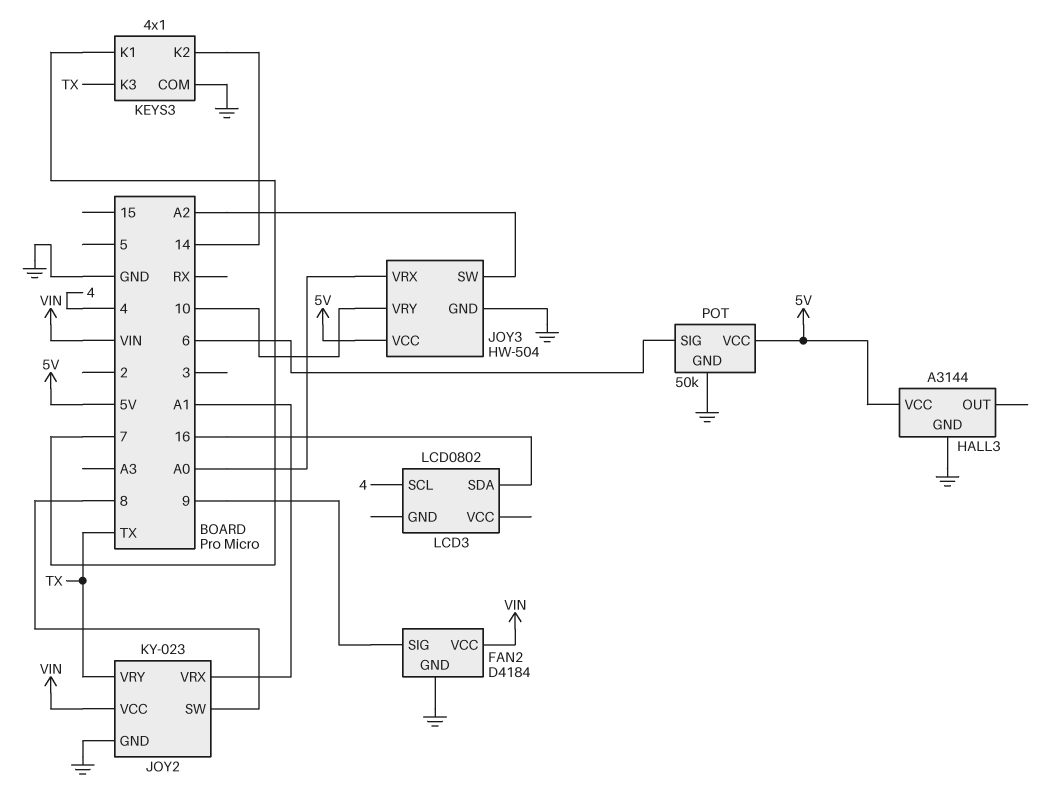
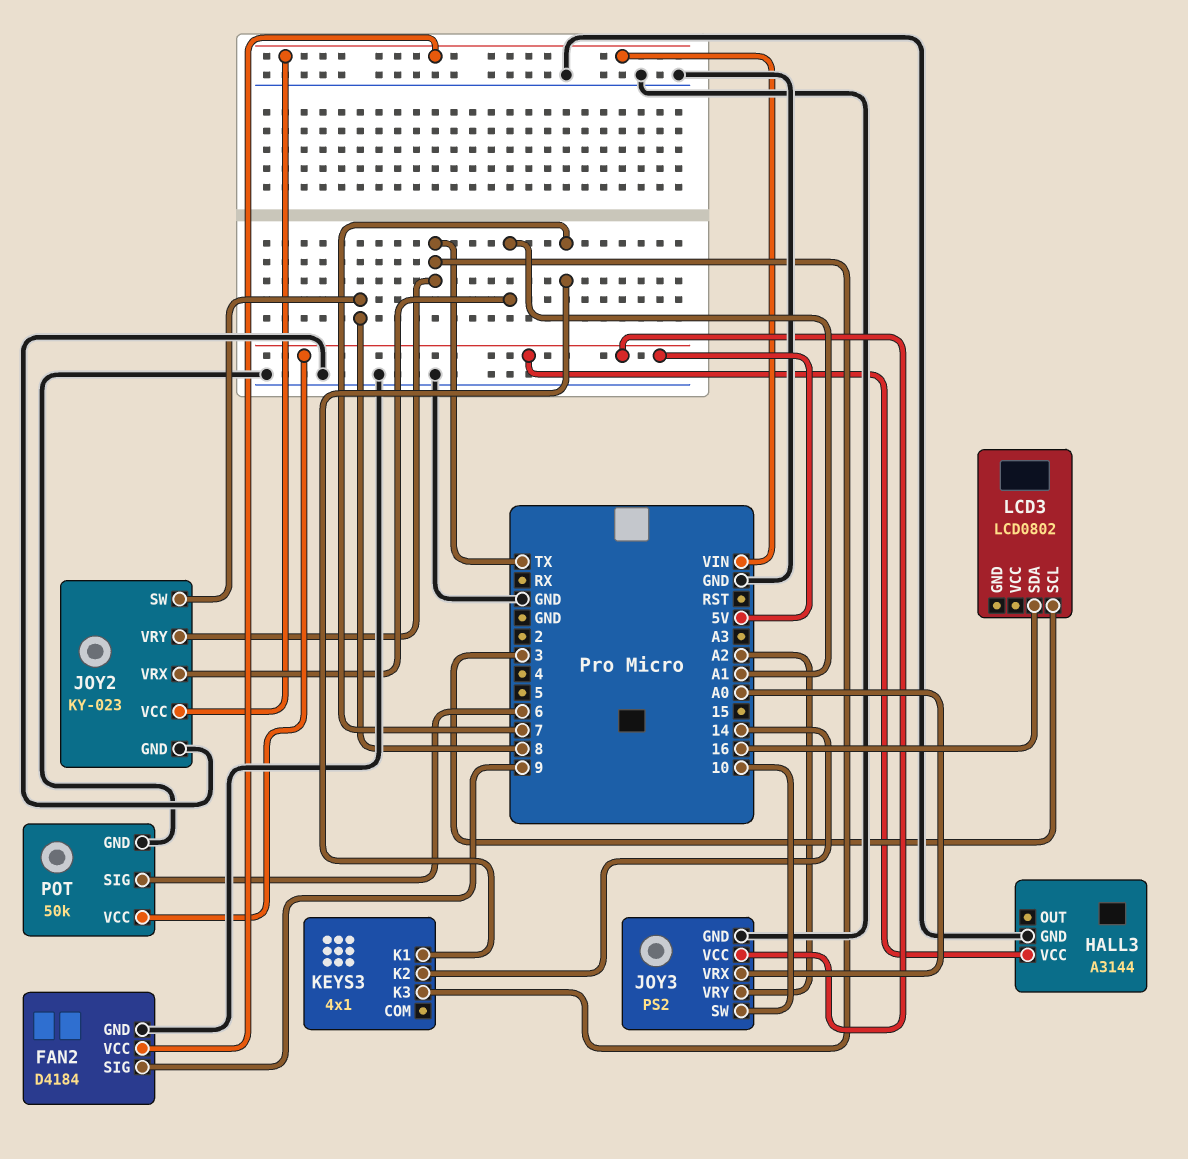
JOY3: HW-504 -> PS2
JOY3 pin SW: A2 -> 10
JOY3 pin VRY: 10 -> A2
KEYS3 pin COM: GND -> none
LCD3 pin SCL: 4 -> 3

